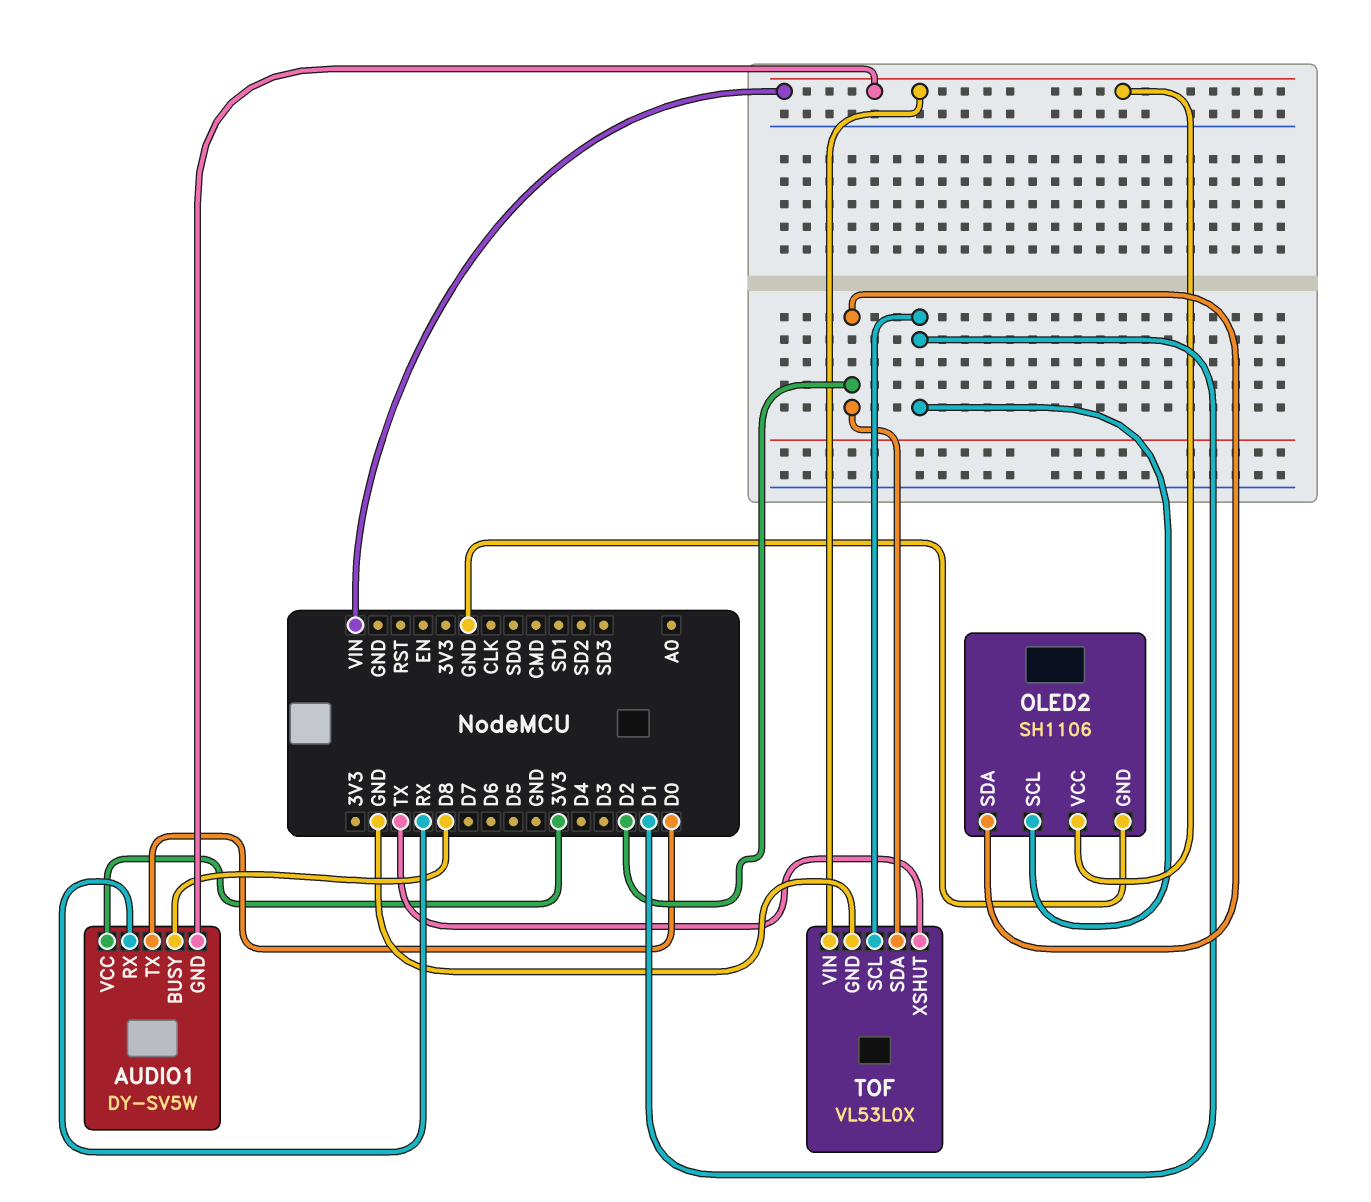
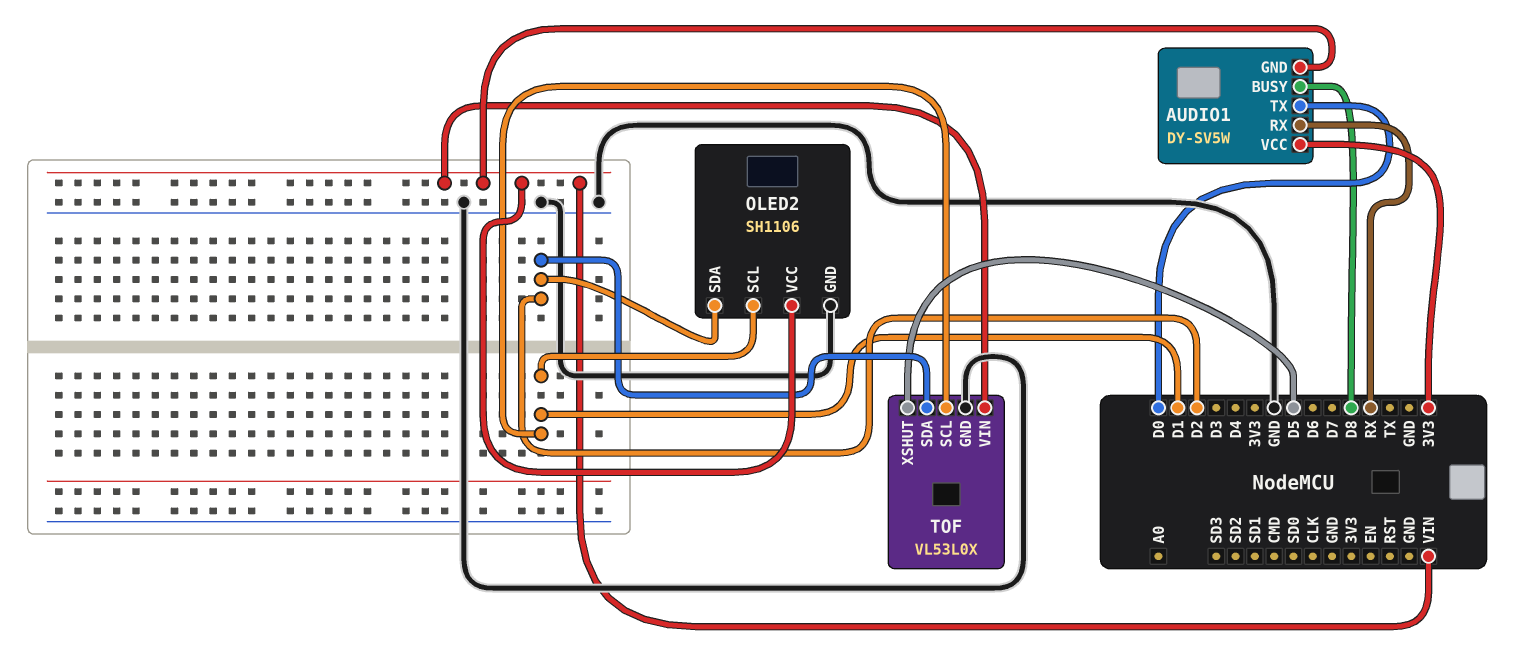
TOF pin XSHUT: TX -> D5

